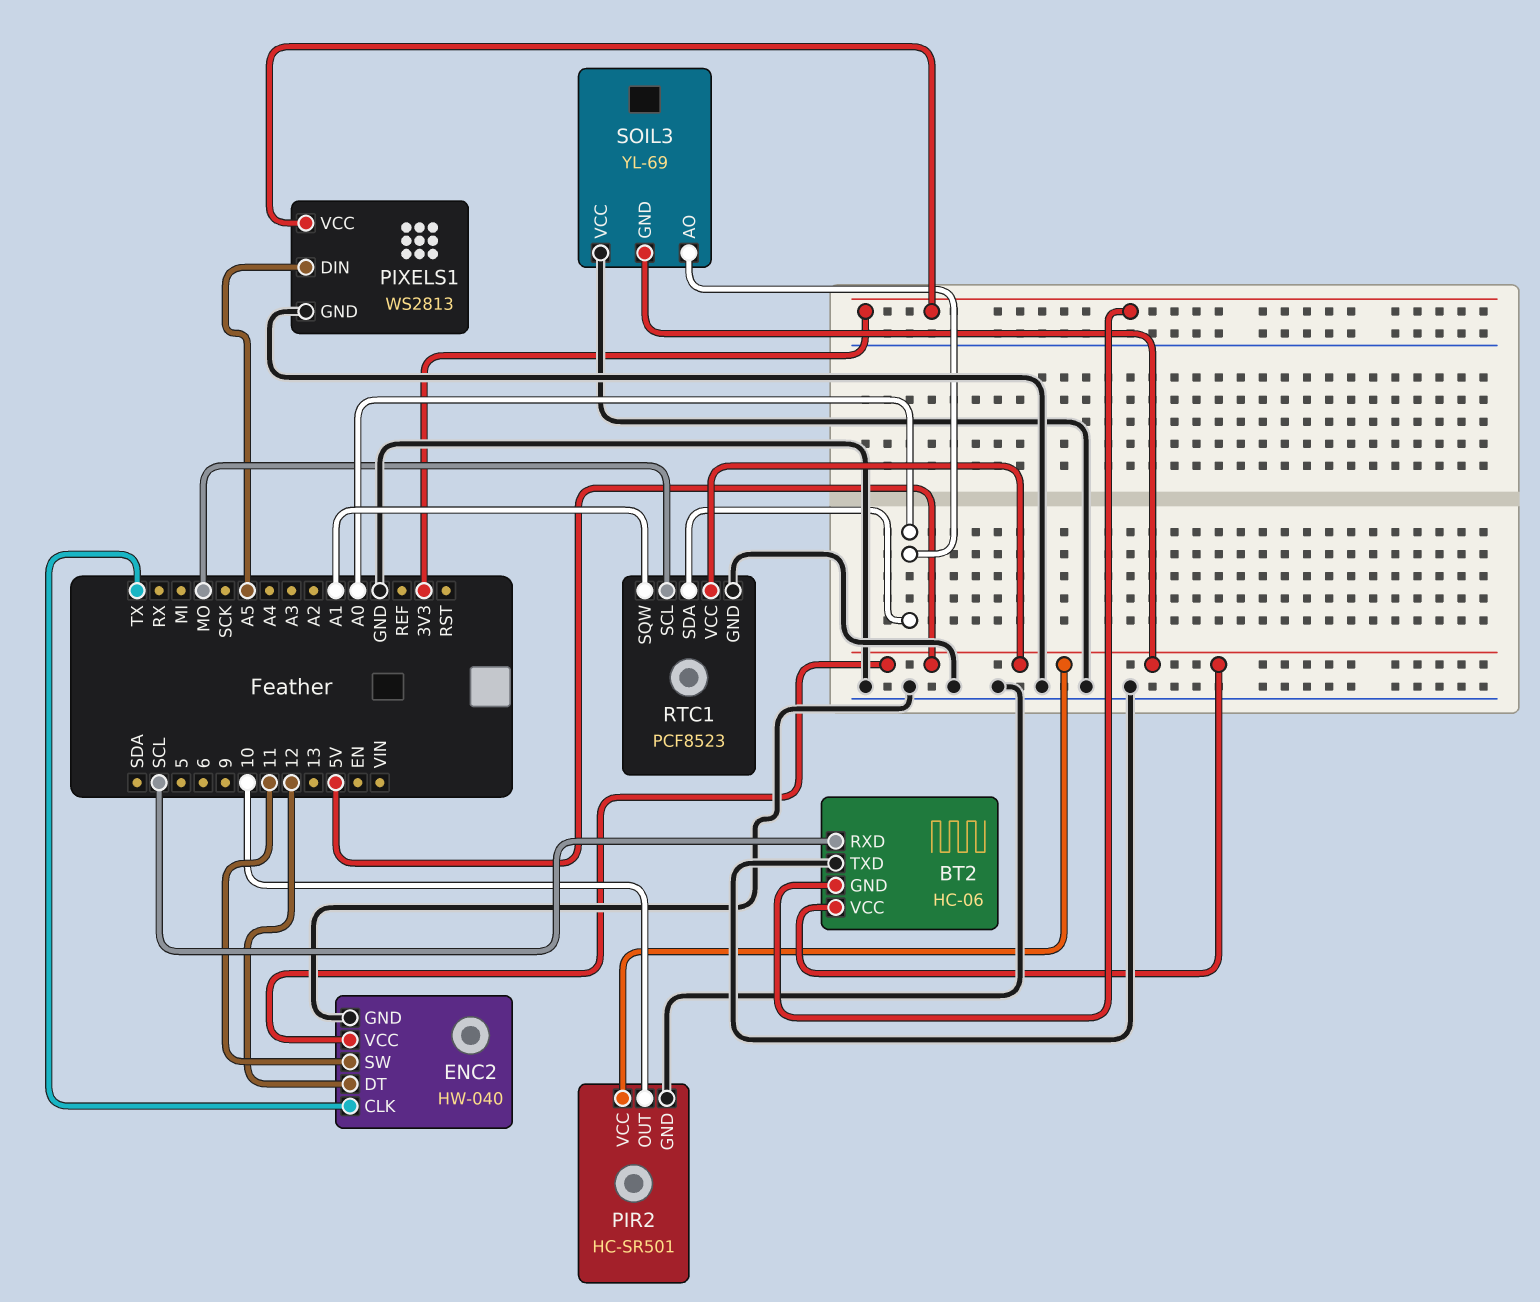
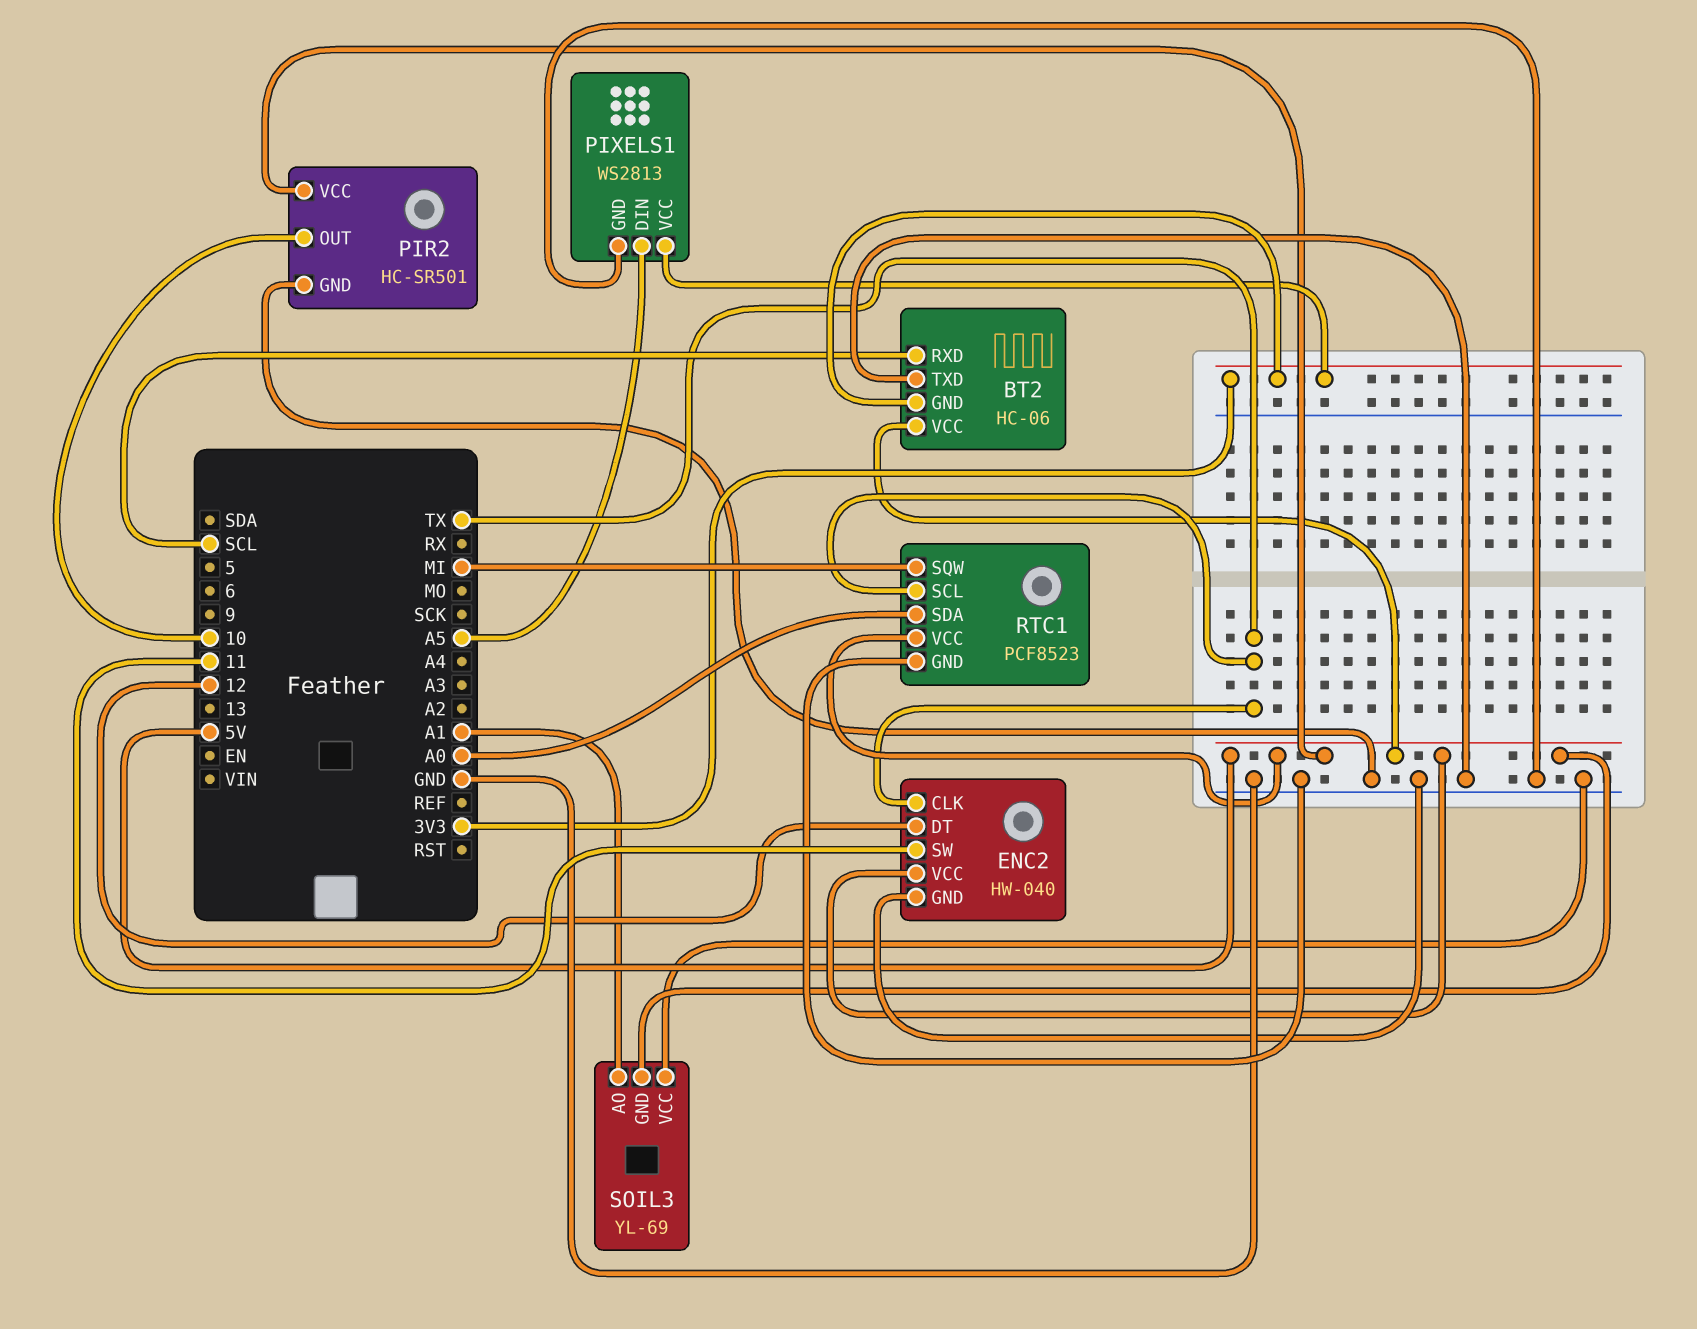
RTC1 pin SCL: MO -> TX
RTC1 pin SQW: A1 -> MI
SOIL3 pin AO: A0 -> A1

